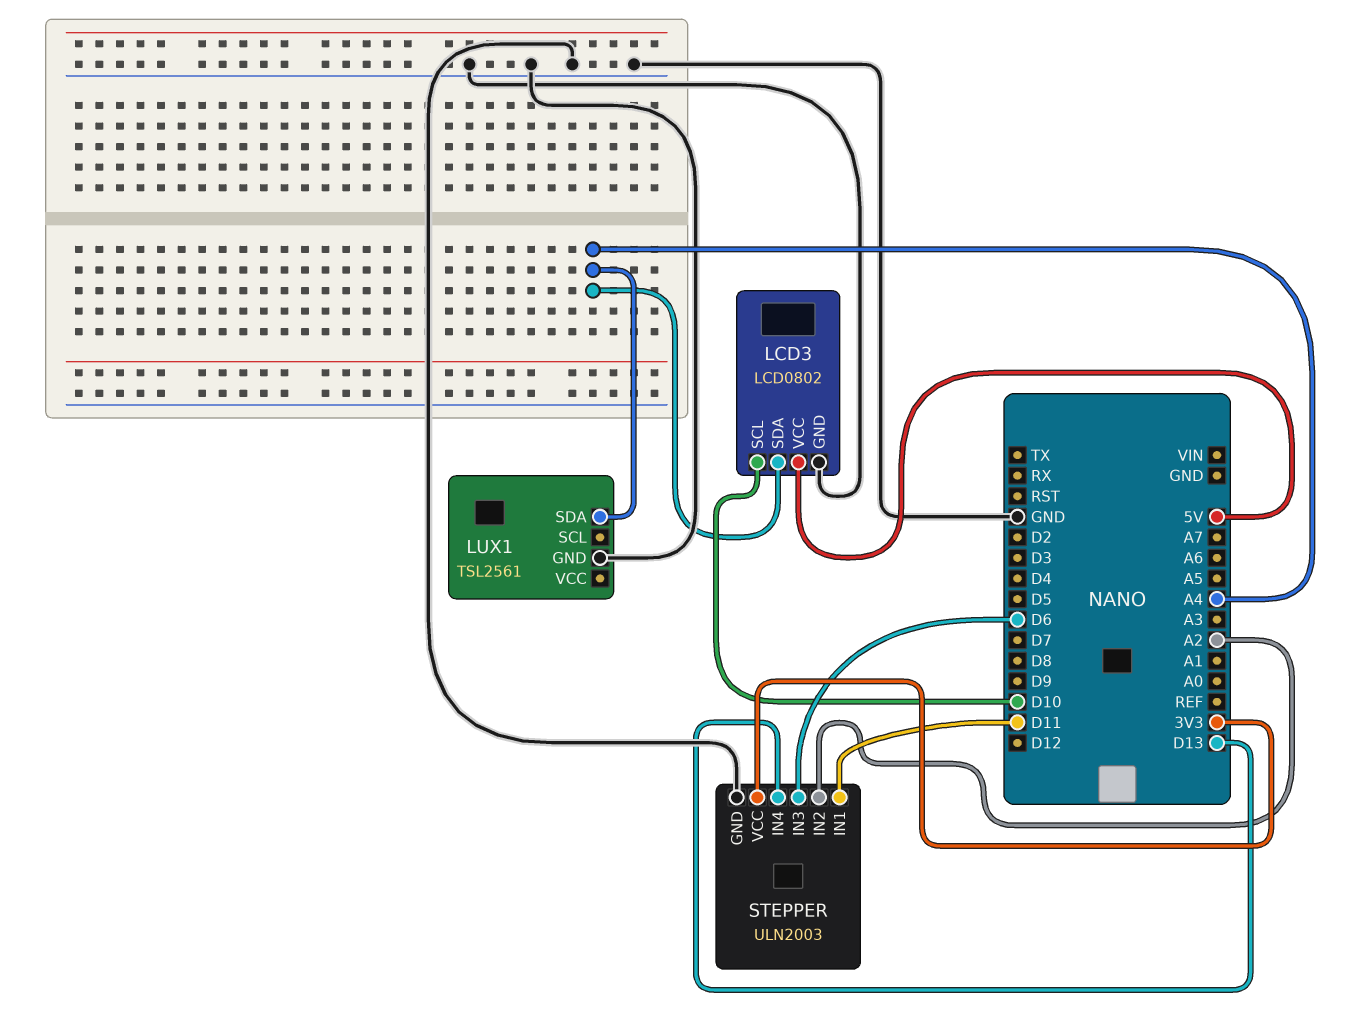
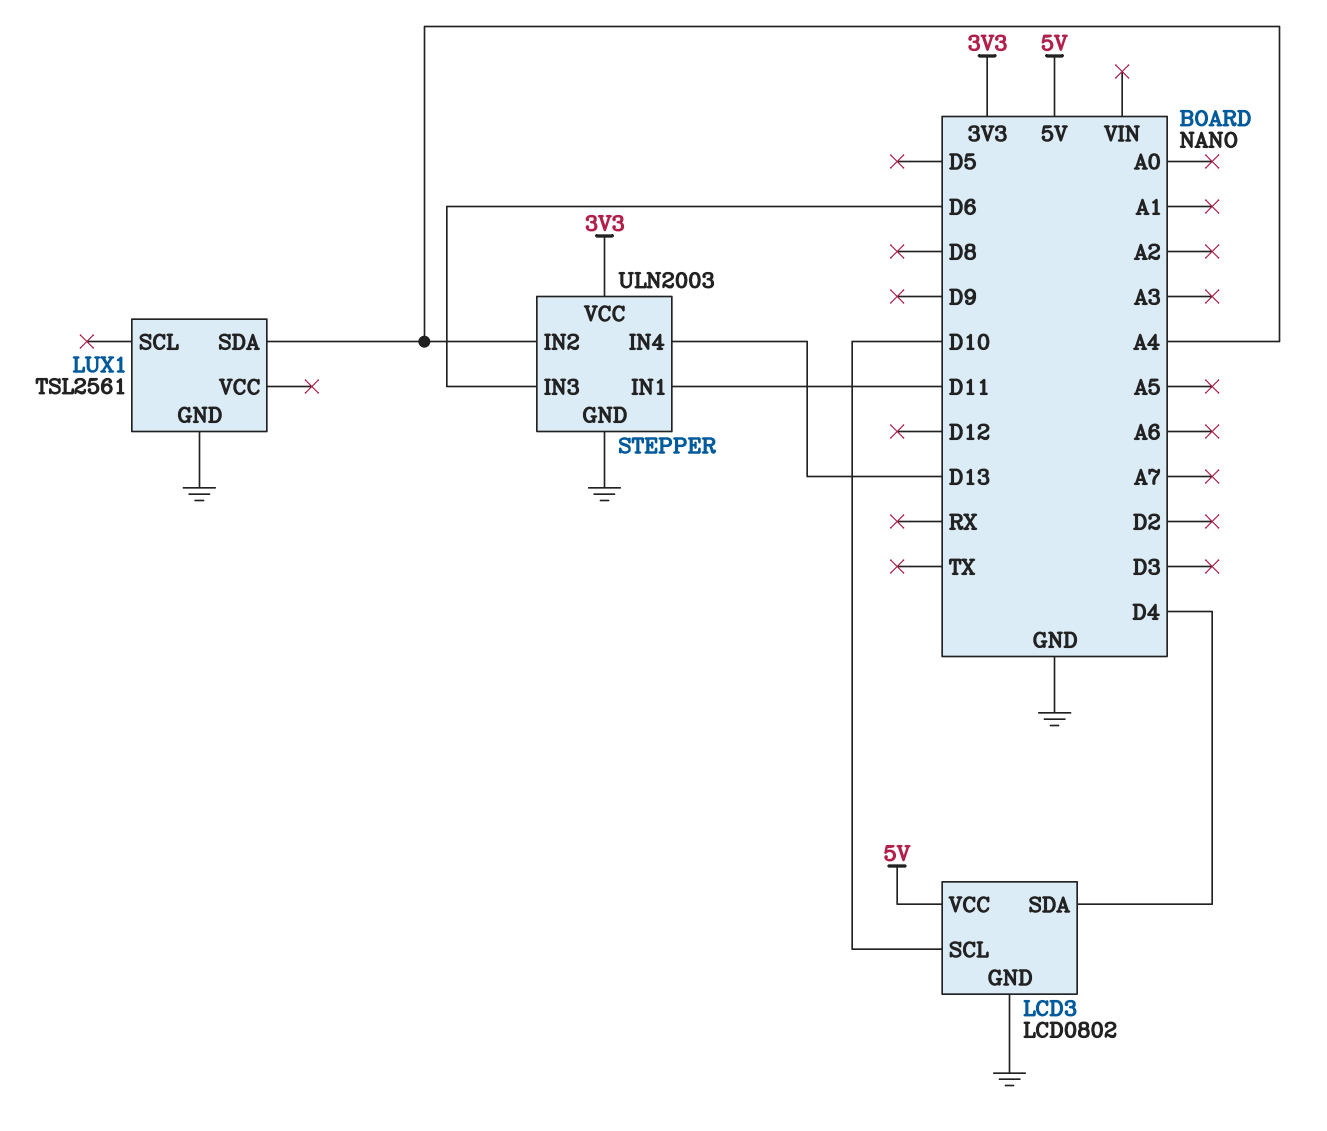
LCD3 pin SDA: A4 -> D4
STEPPER pin IN2: A2 -> A4

